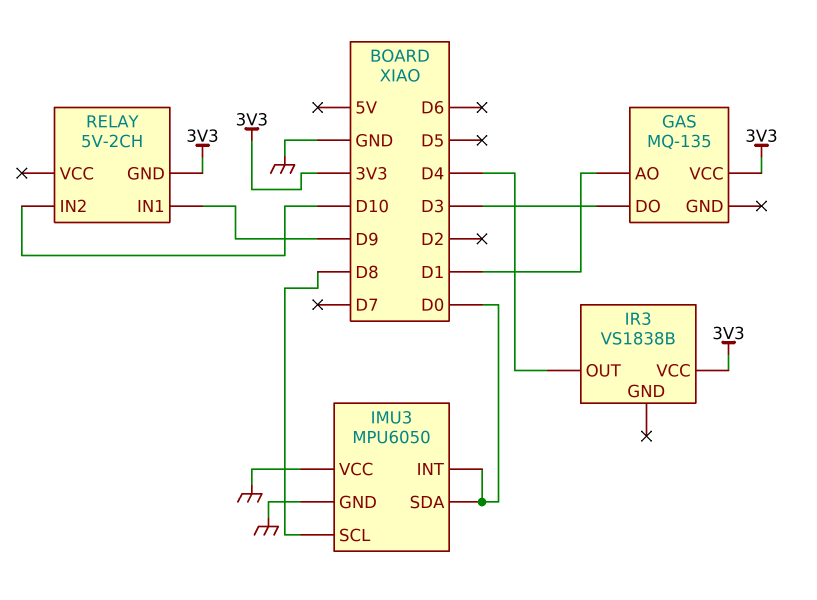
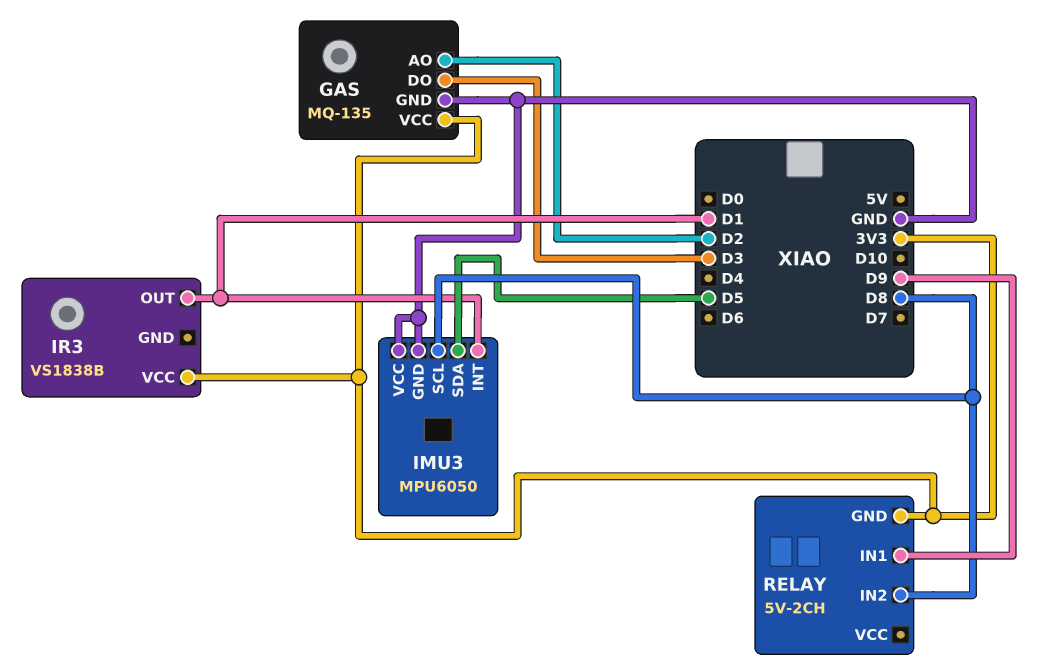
GAS pin AO: D1 -> D2
GAS pin GND: none -> GND
IMU3 pin INT: D0 -> D1
IMU3 pin SDA: D0 -> D5
IR3 pin OUT: D4 -> D1
RELAY pin IN2: D10 -> D8

